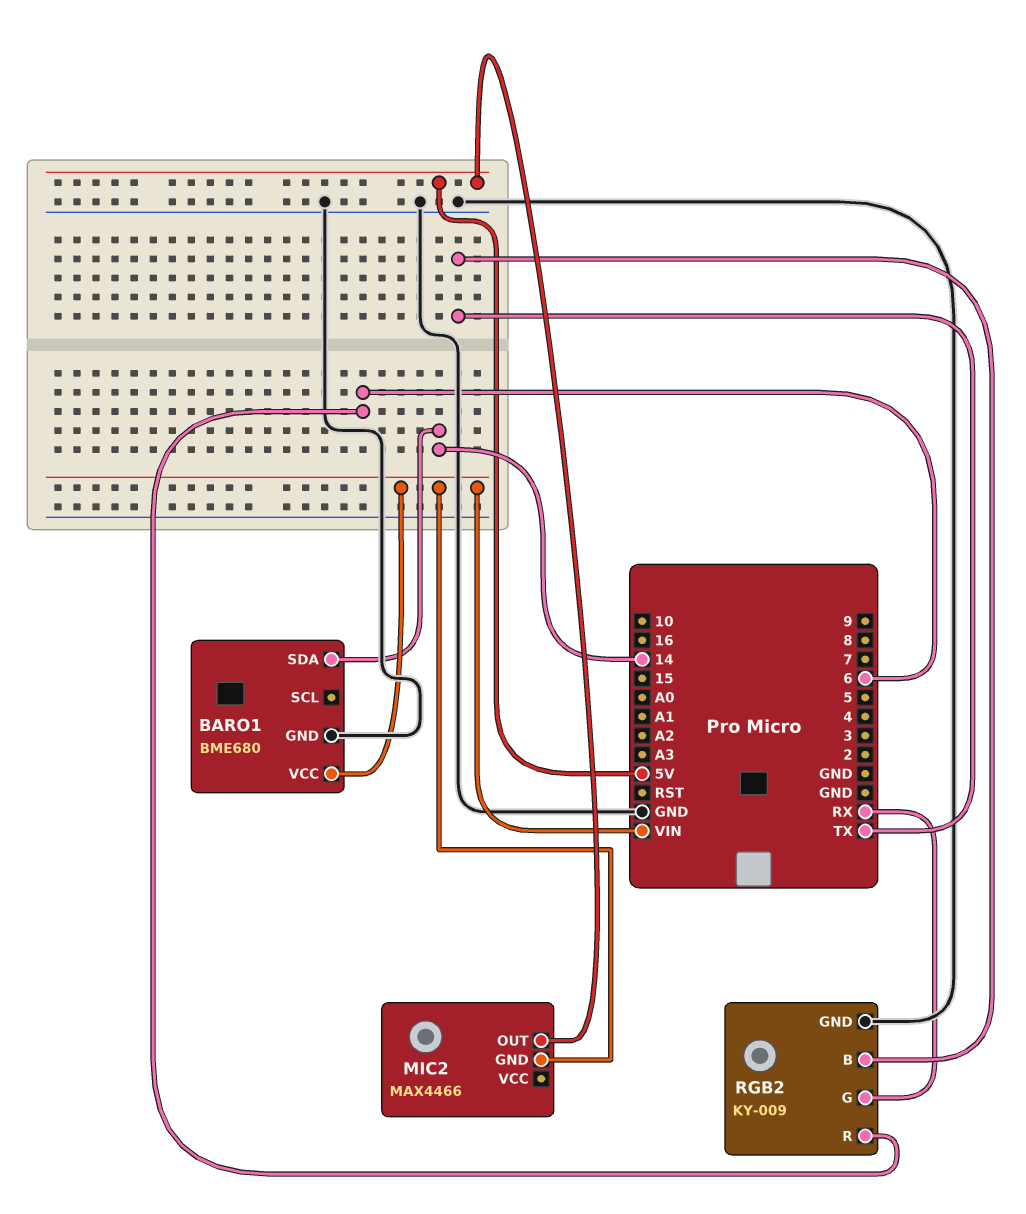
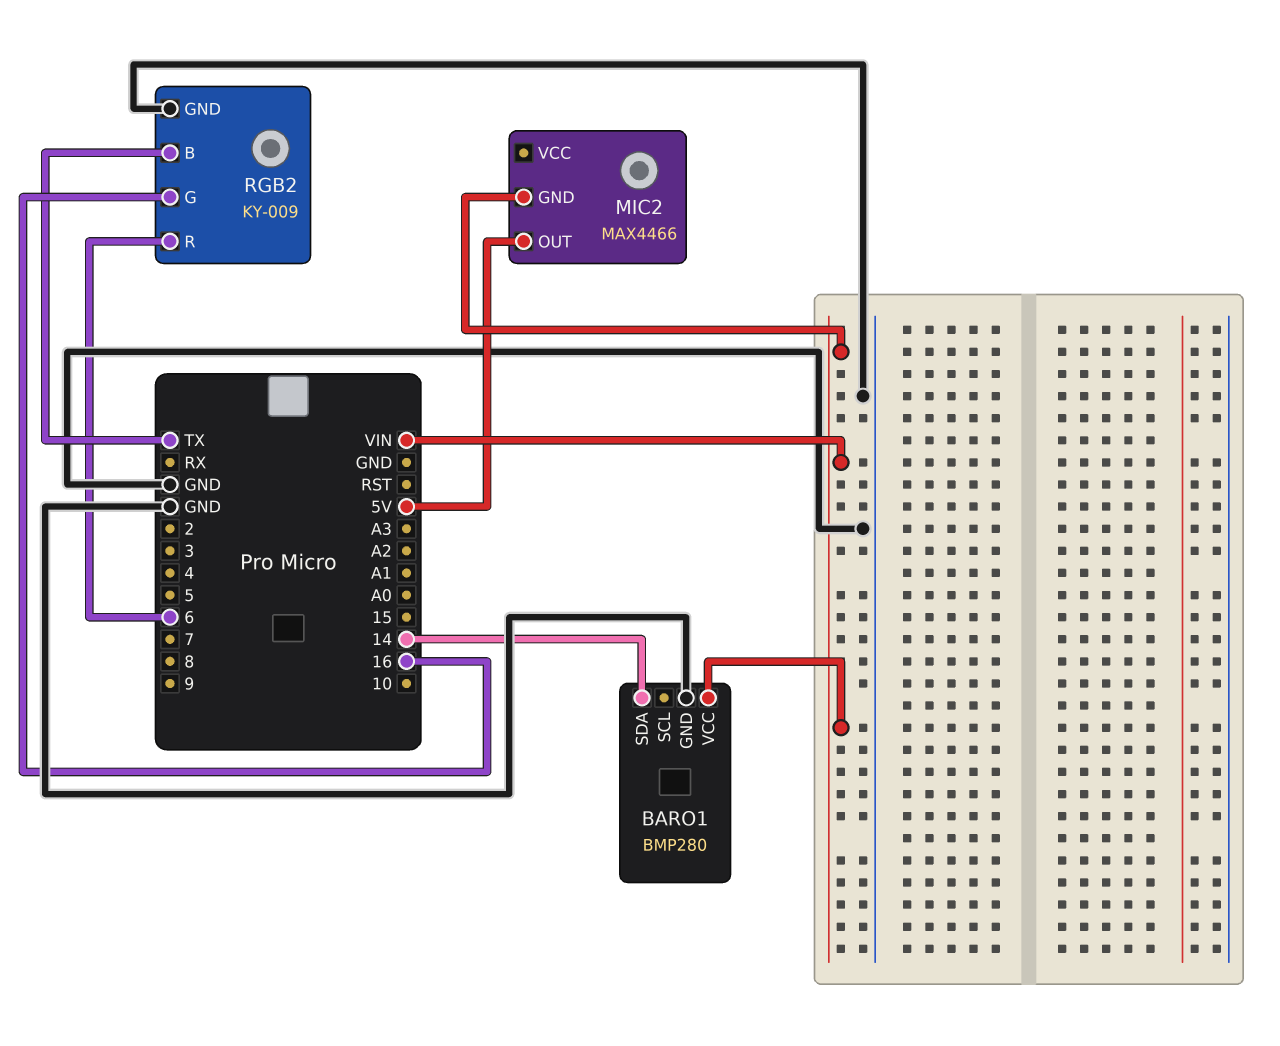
BARO1: BME680 -> BMP280
RGB2 pin G: RX -> 16

